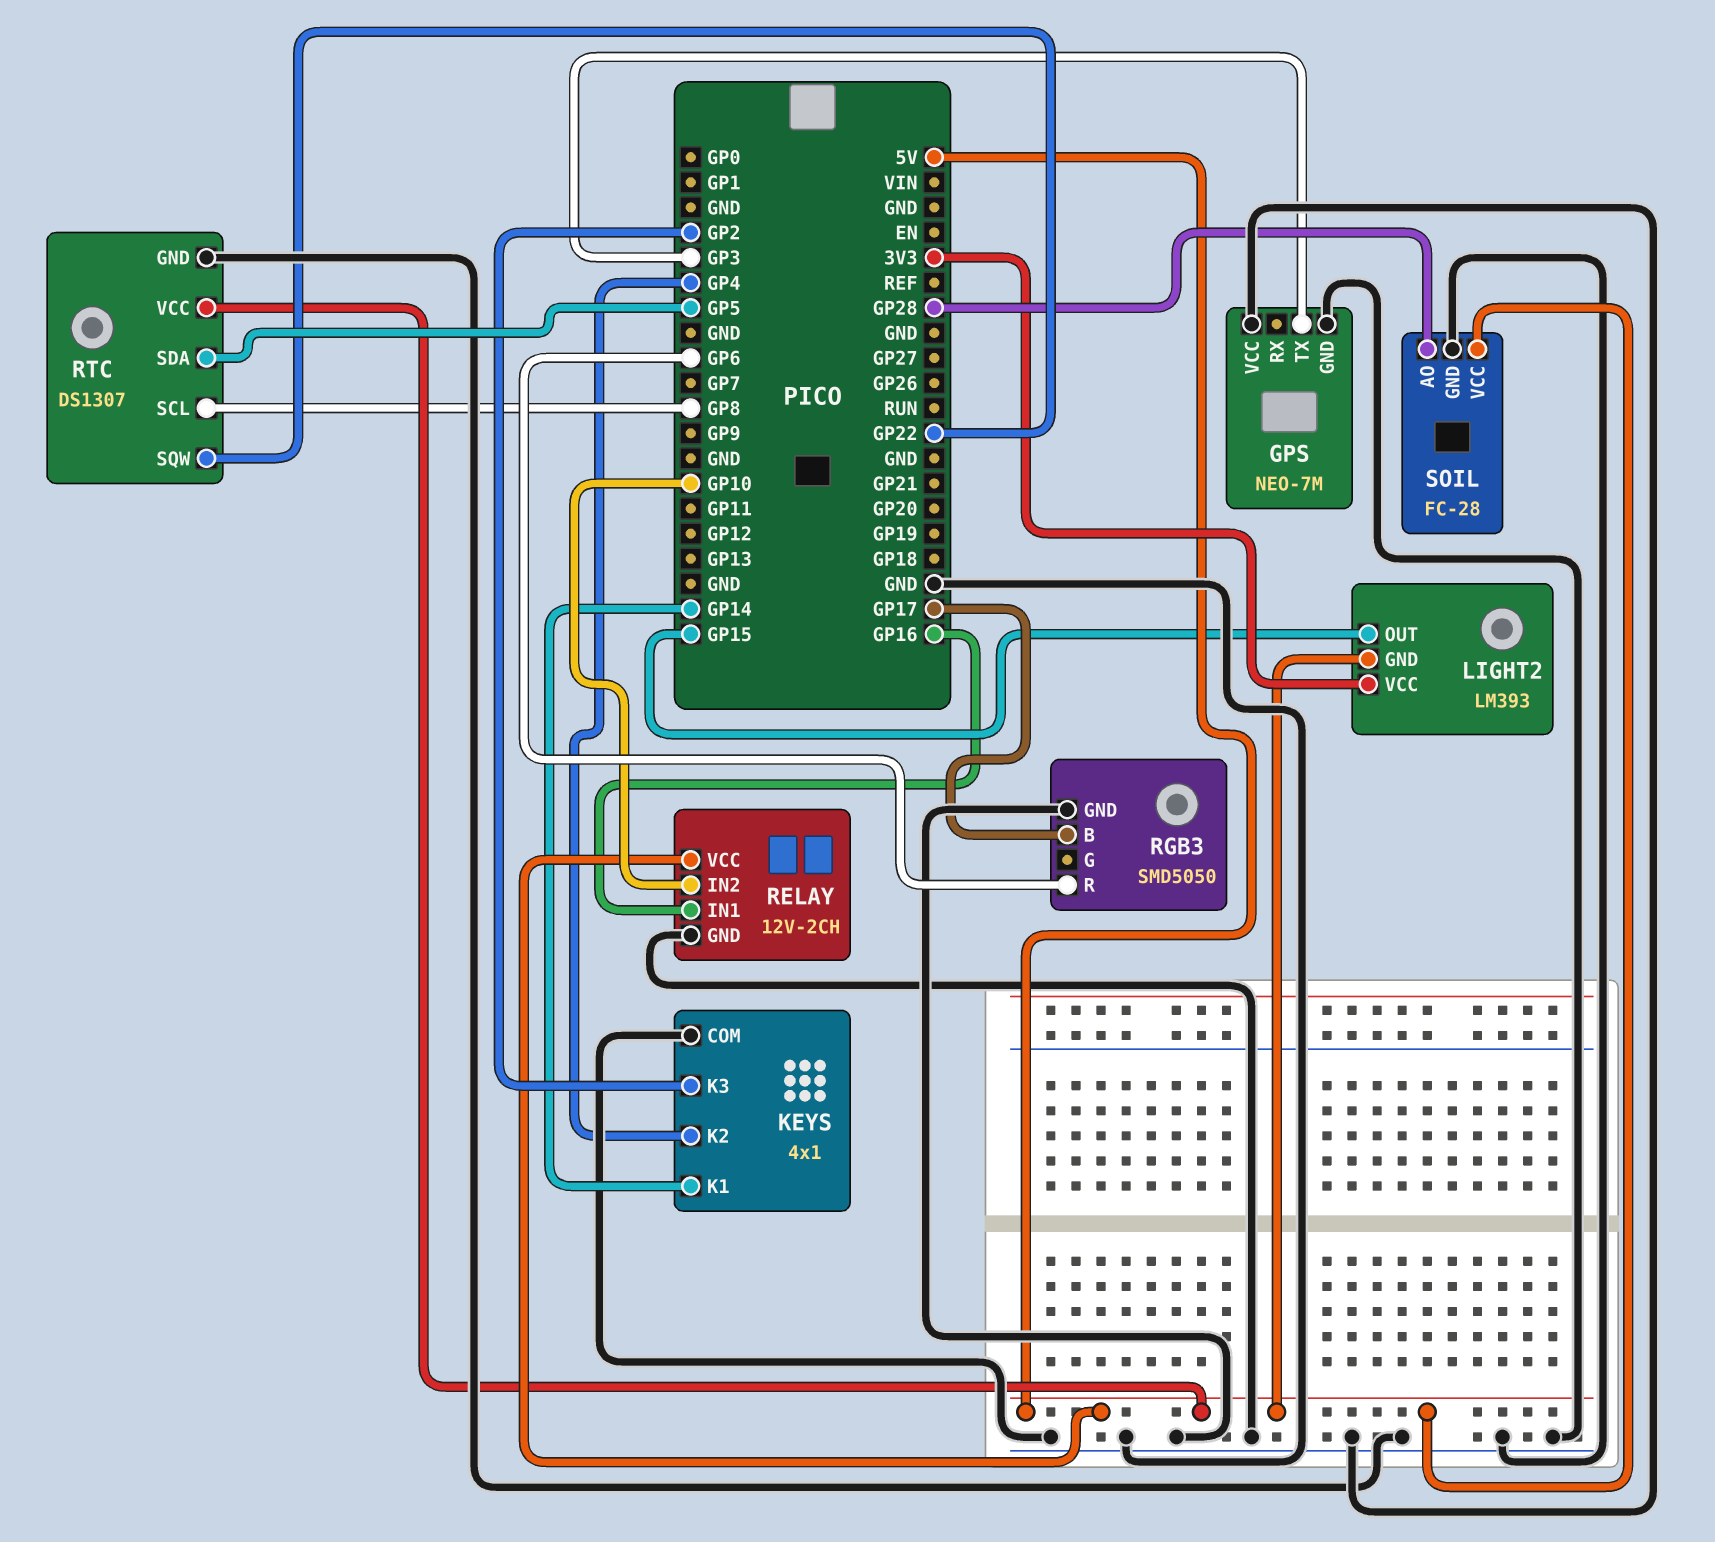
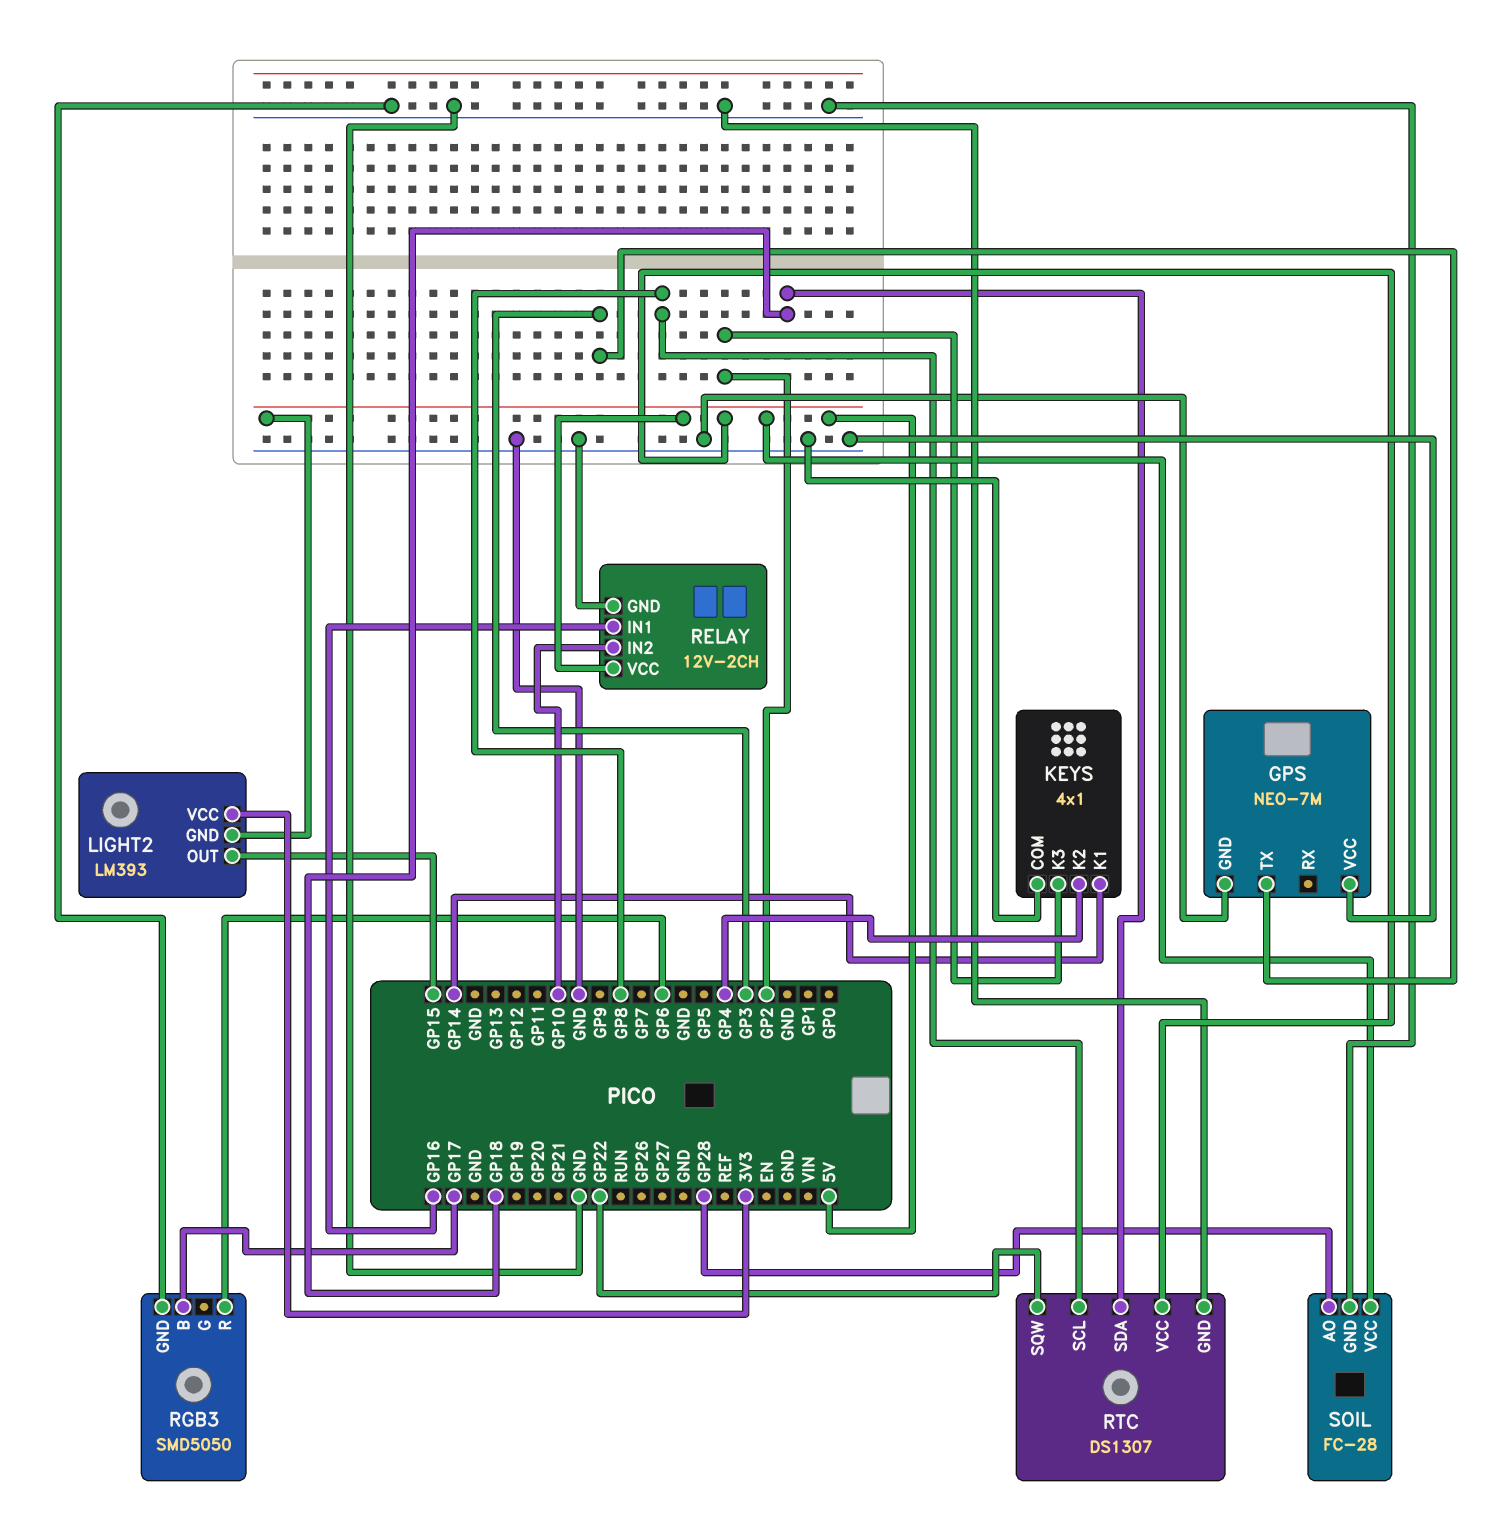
RTC pin SDA: GP5 -> GP18

